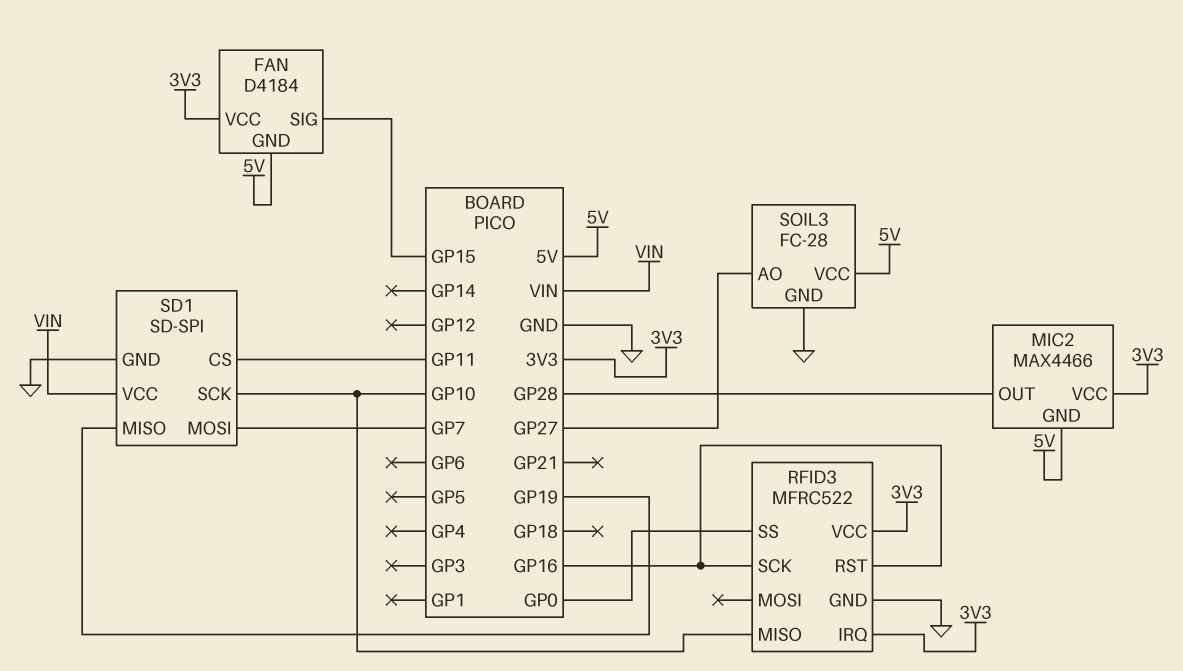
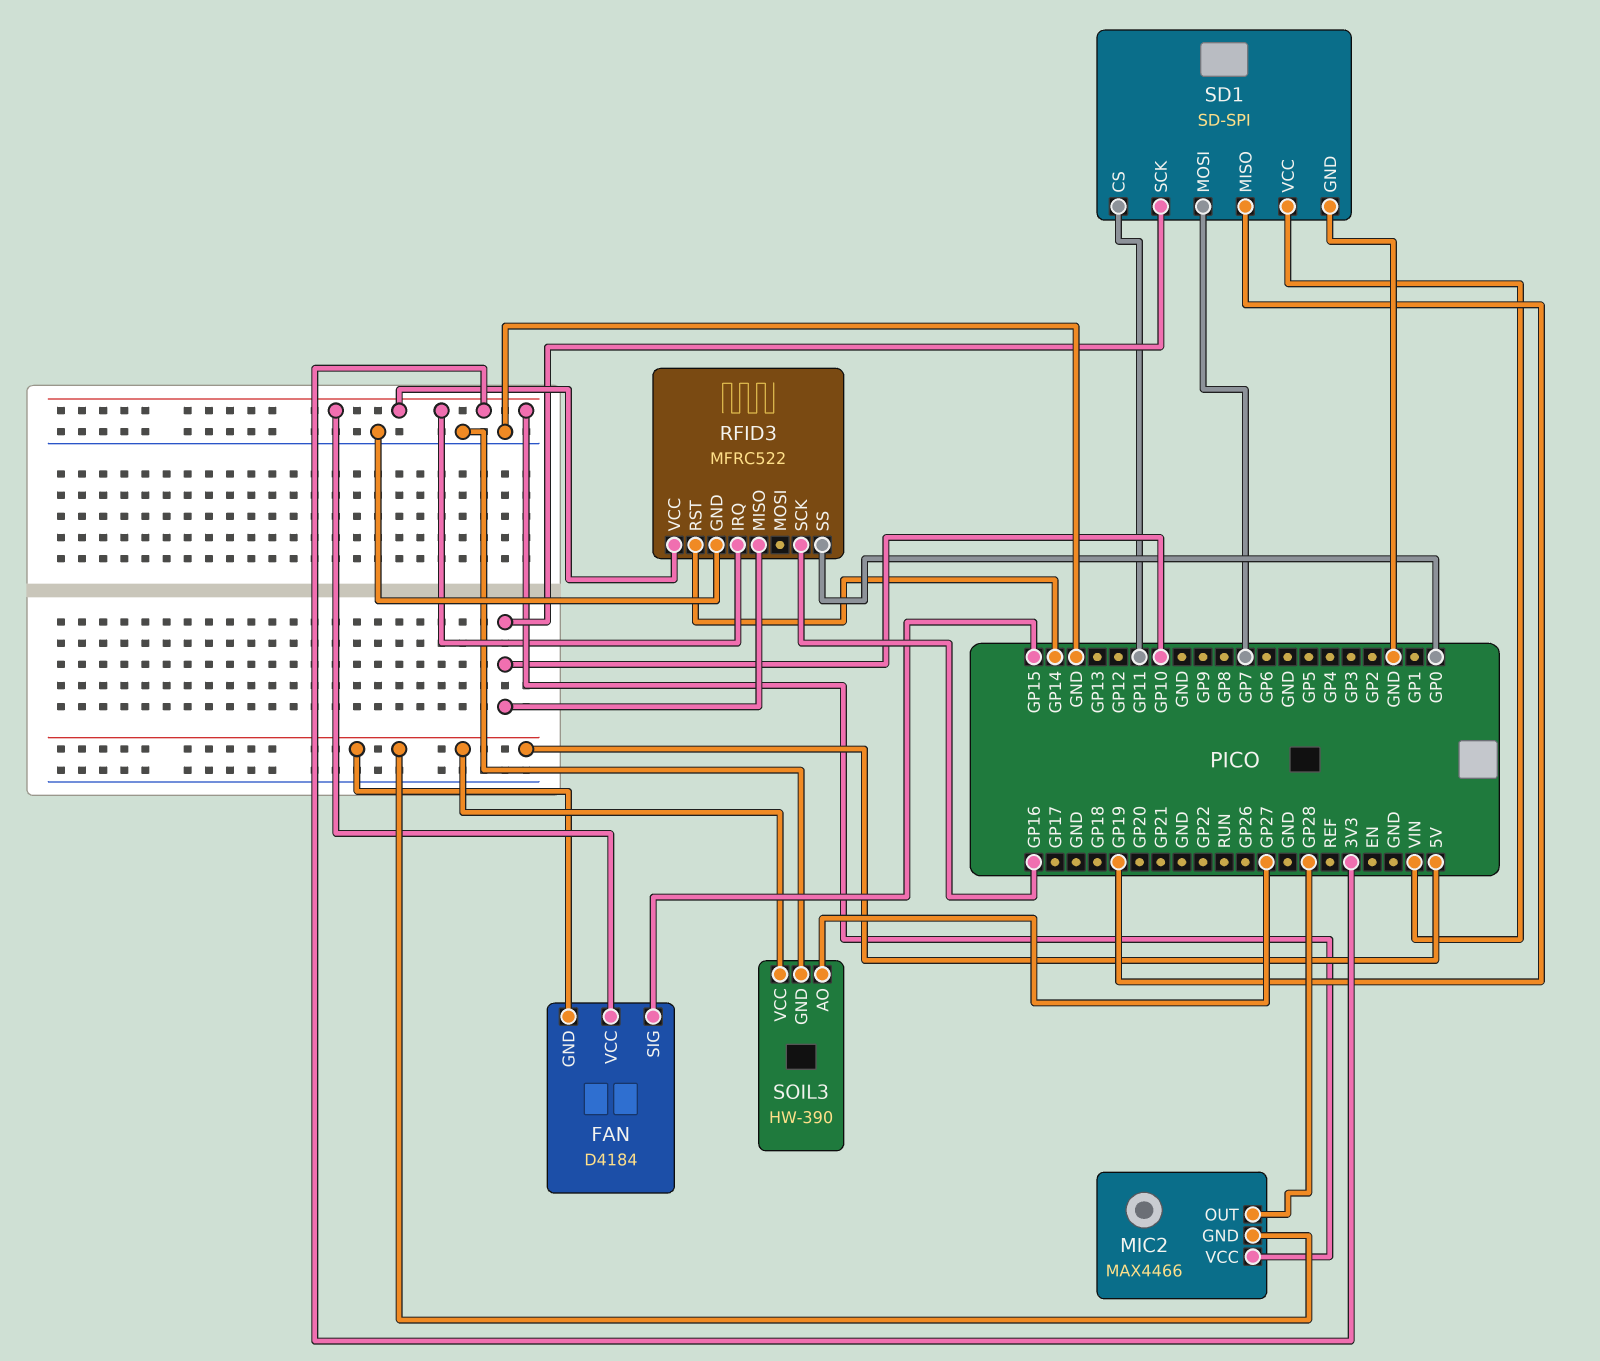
RFID3 pin RST: GP16 -> GP14
SOIL3: FC-28 -> HW-390

